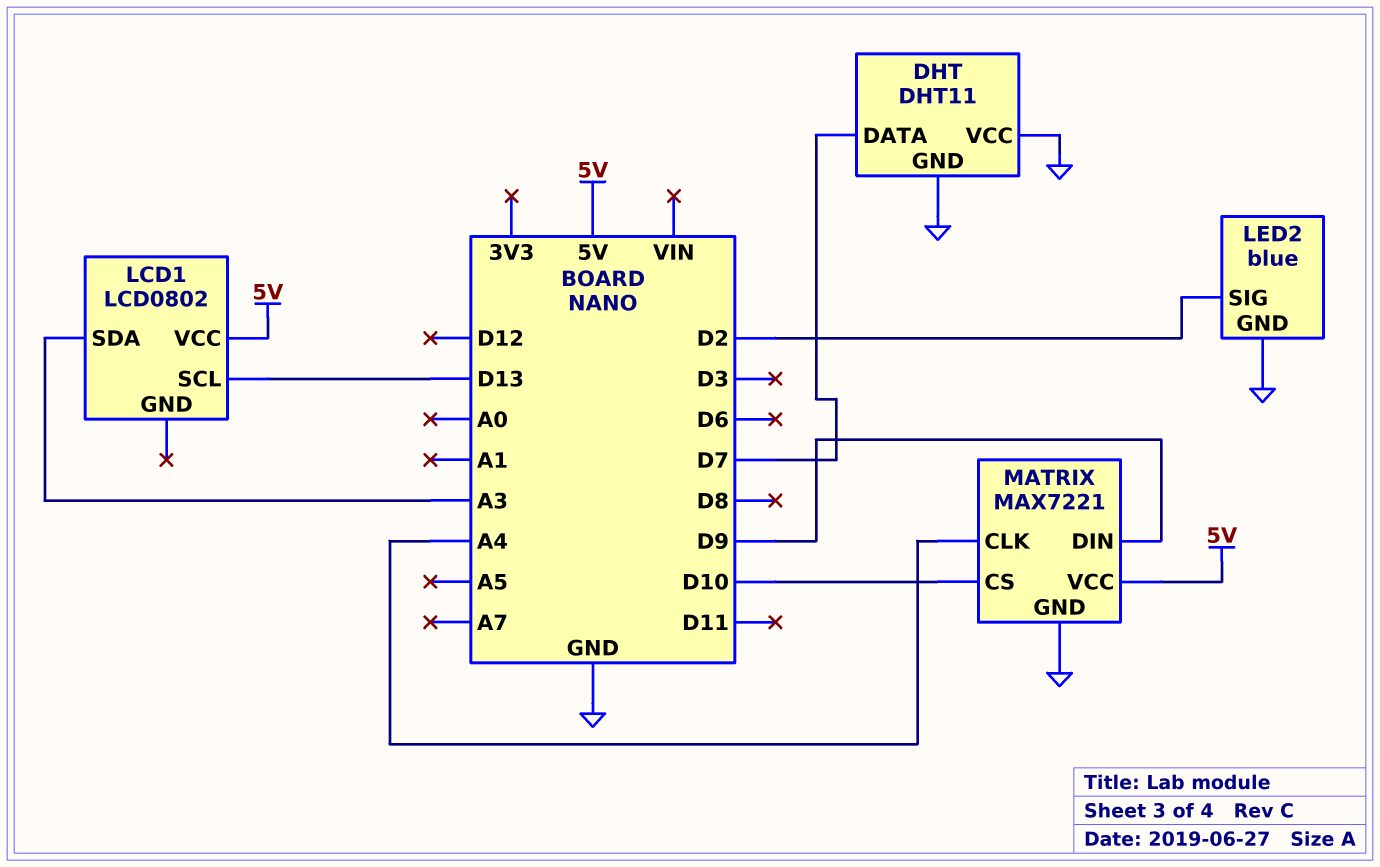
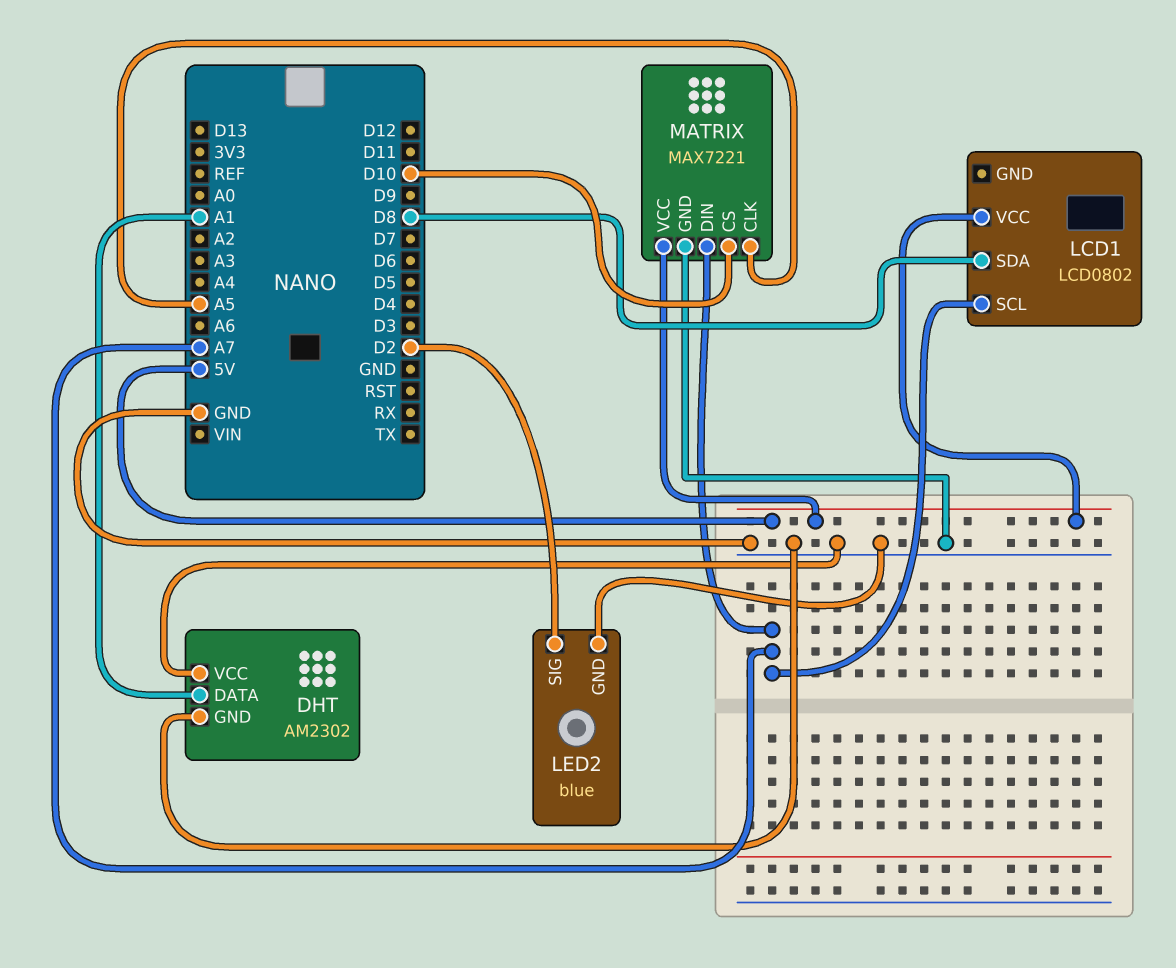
DHT: DHT11 -> AM2302
DHT pin DATA: D7 -> A1
LCD1 pin SCL: D13 -> A7
LCD1 pin SDA: A3 -> D8
MATRIX pin CLK: A4 -> A5
MATRIX pin DIN: D9 -> A7

